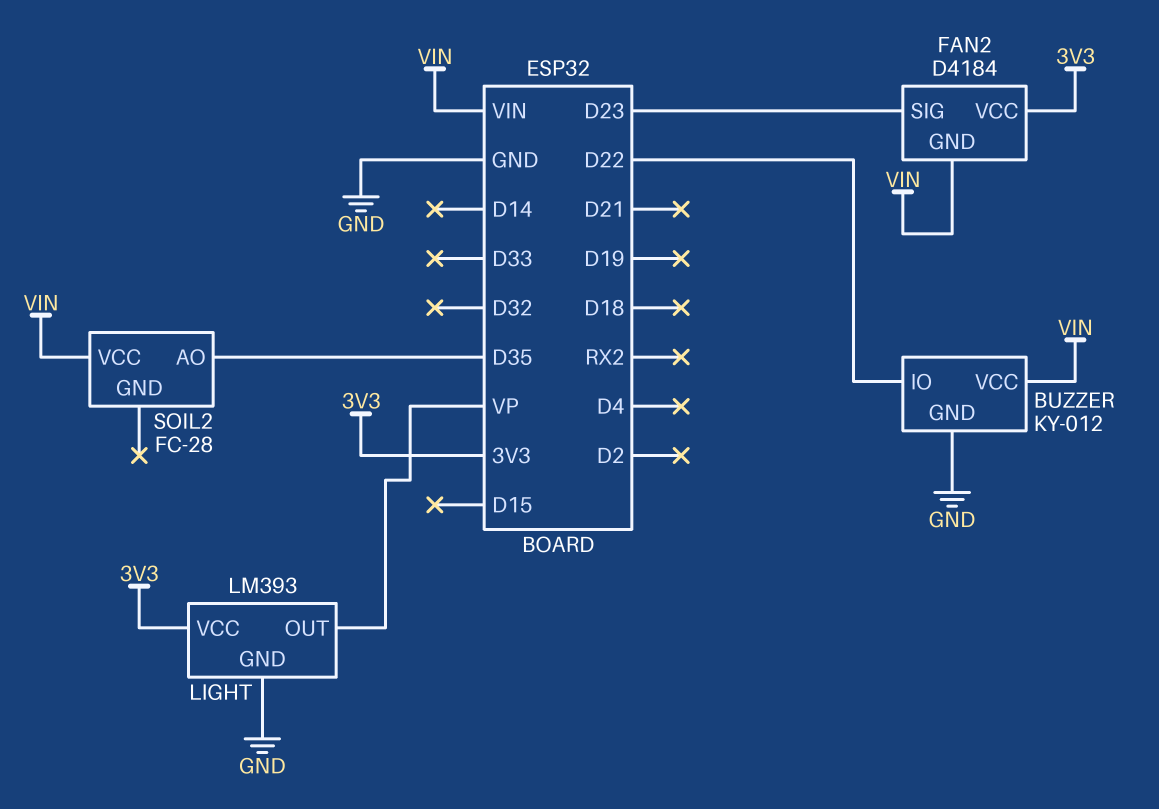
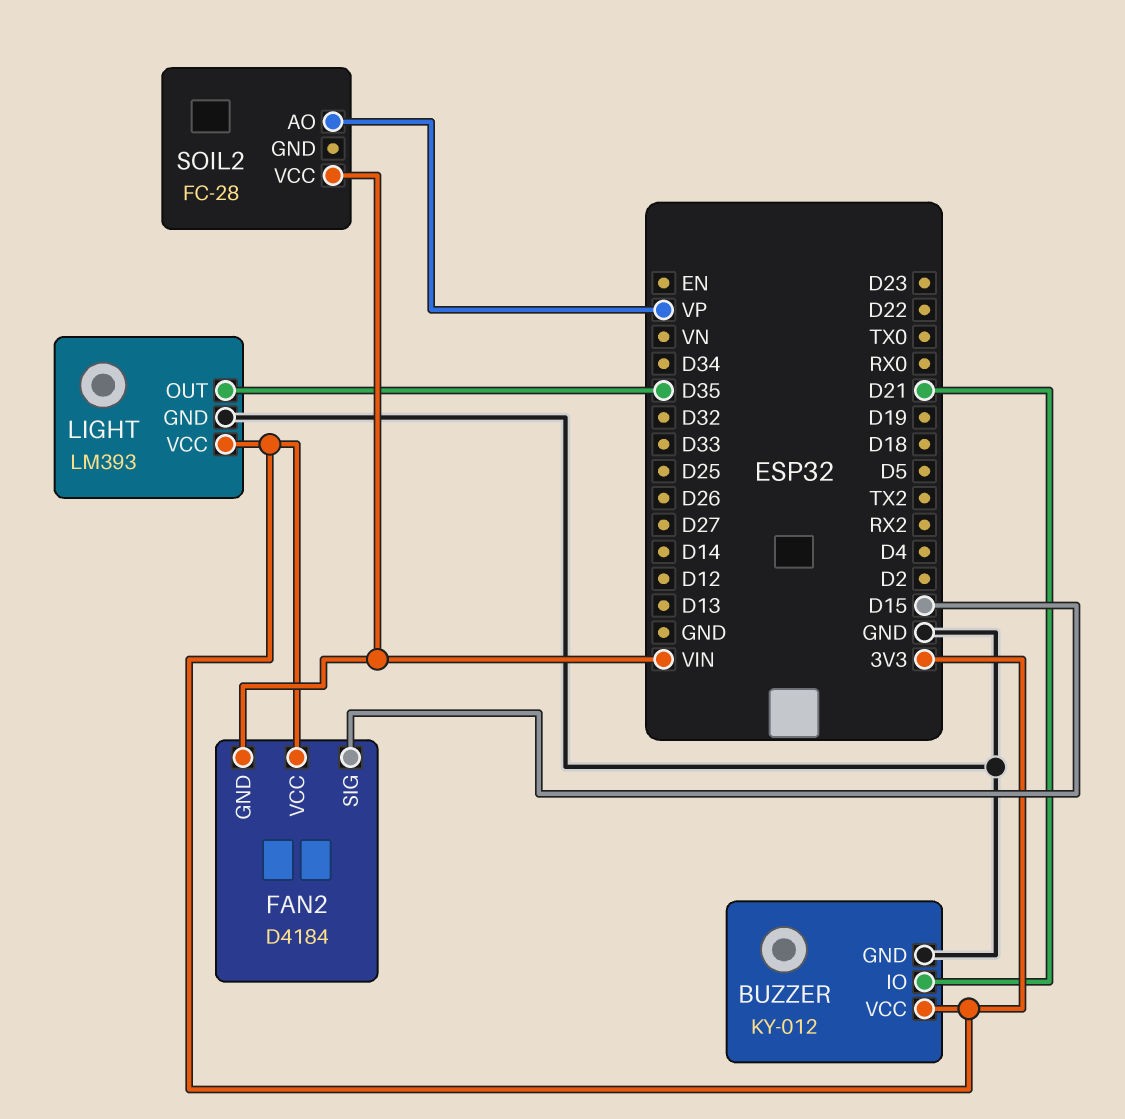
BUZZER pin IO: D22 -> D21
BUZZER pin VCC: VIN -> 3V3
FAN2 pin SIG: D23 -> D15
LIGHT pin OUT: VP -> D35
SOIL2 pin AO: D35 -> VP

